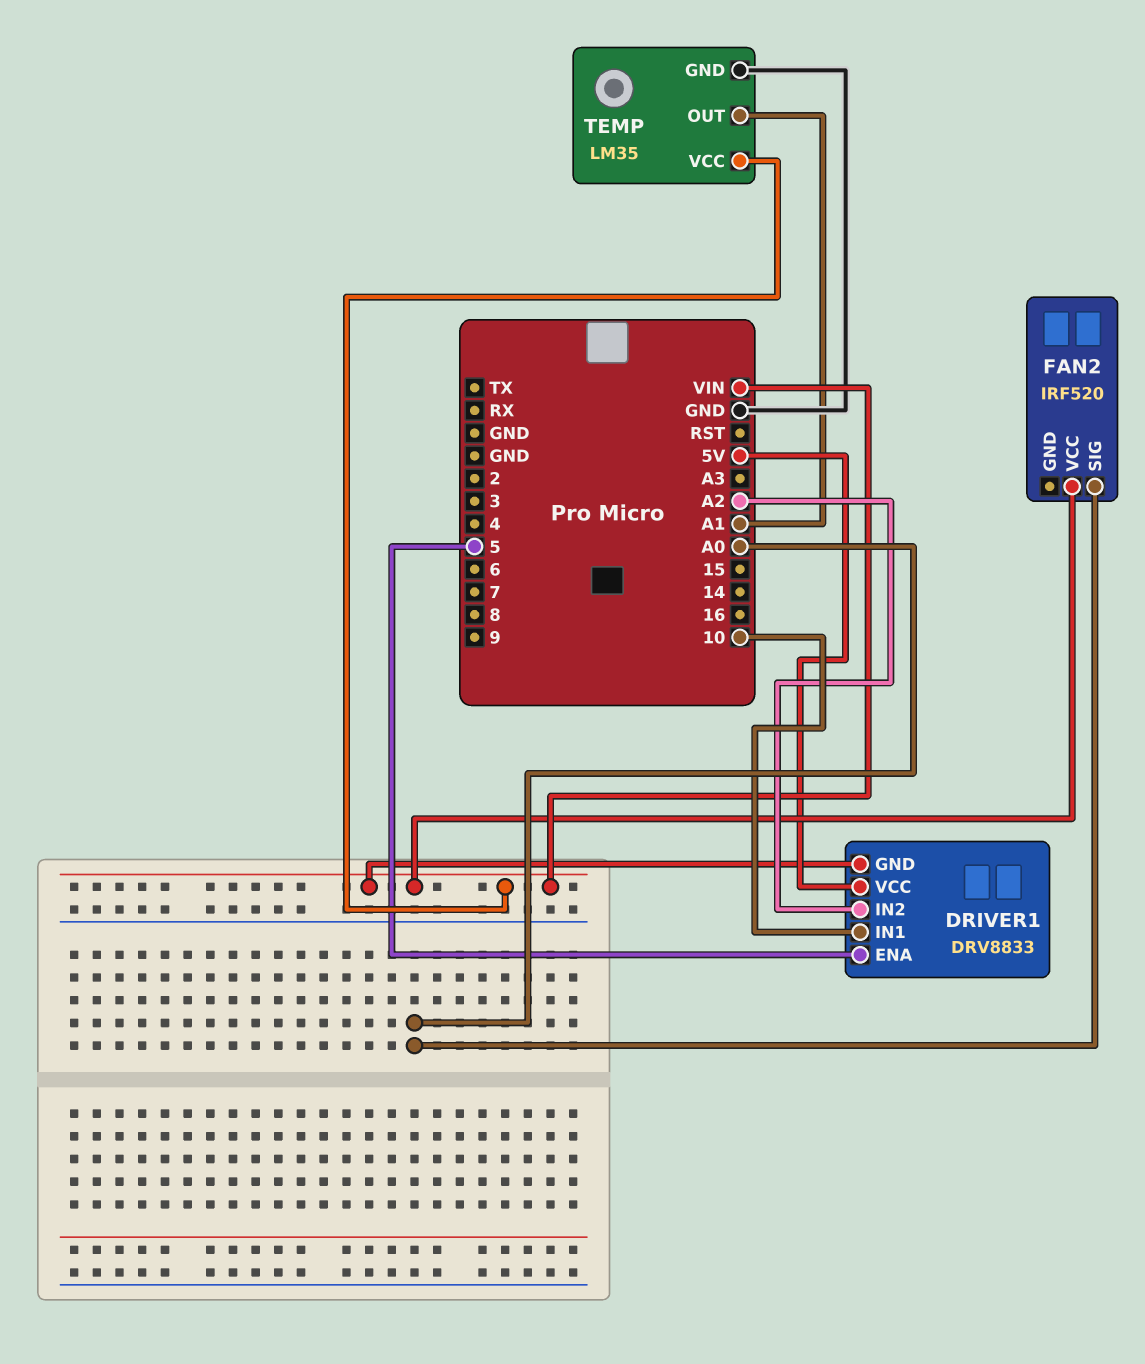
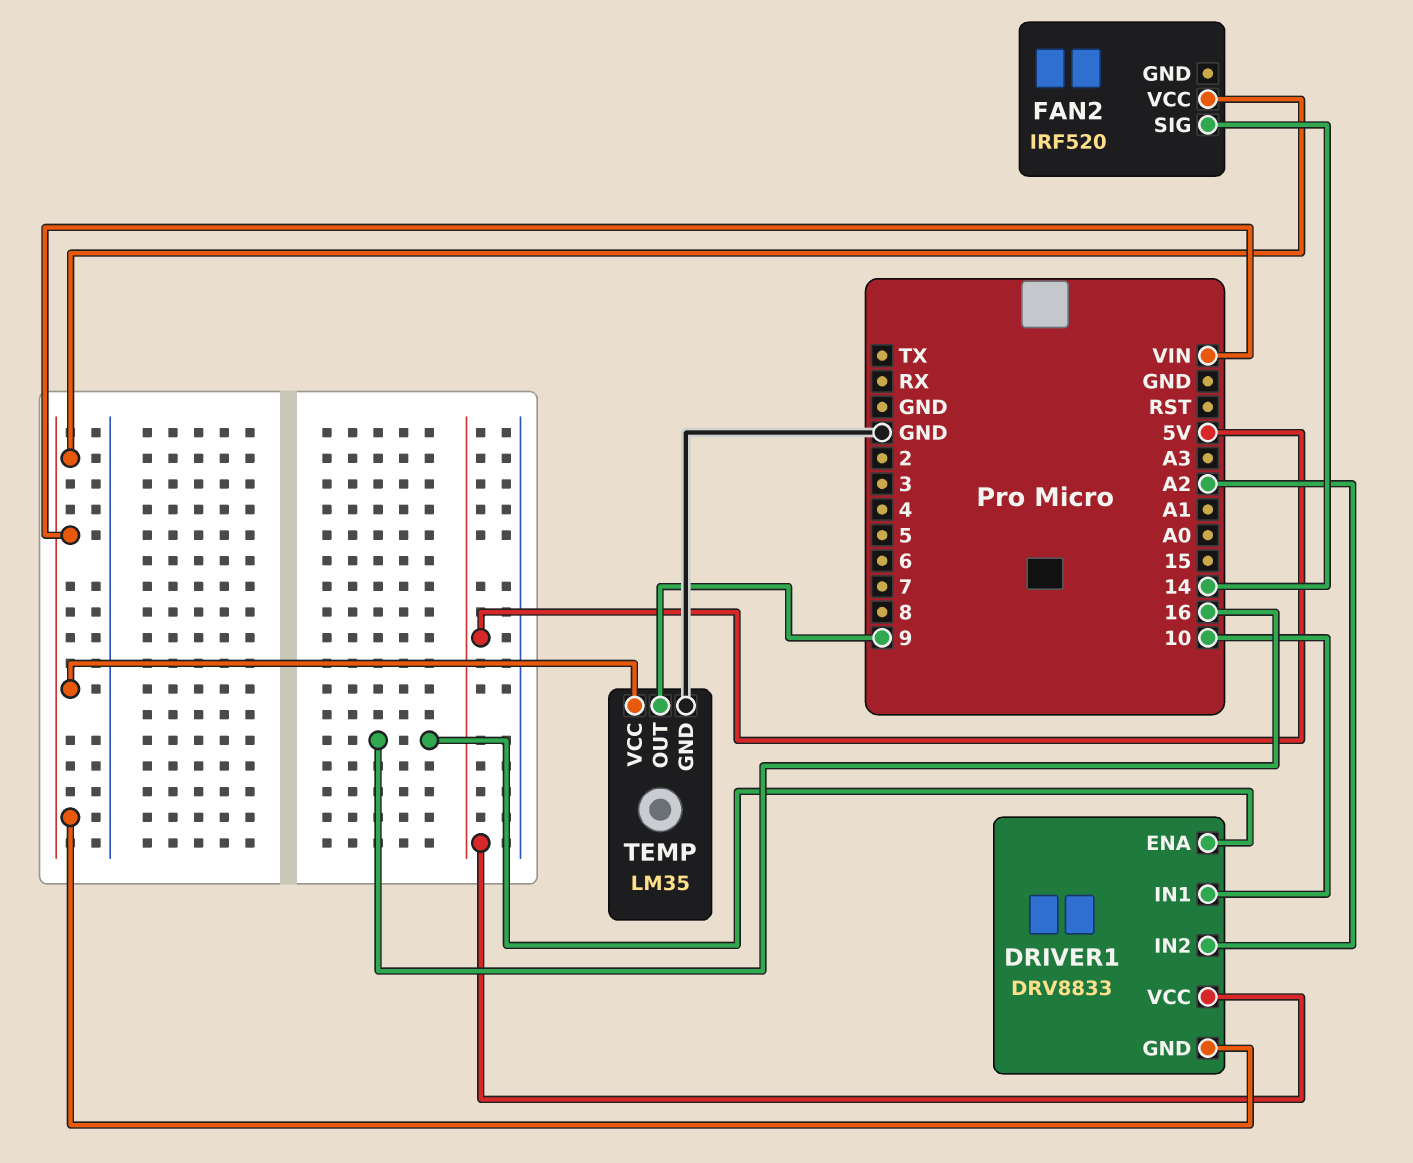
DRIVER1 pin ENA: 5 -> 16
FAN2 pin SIG: A0 -> 14
TEMP pin OUT: A1 -> 9

